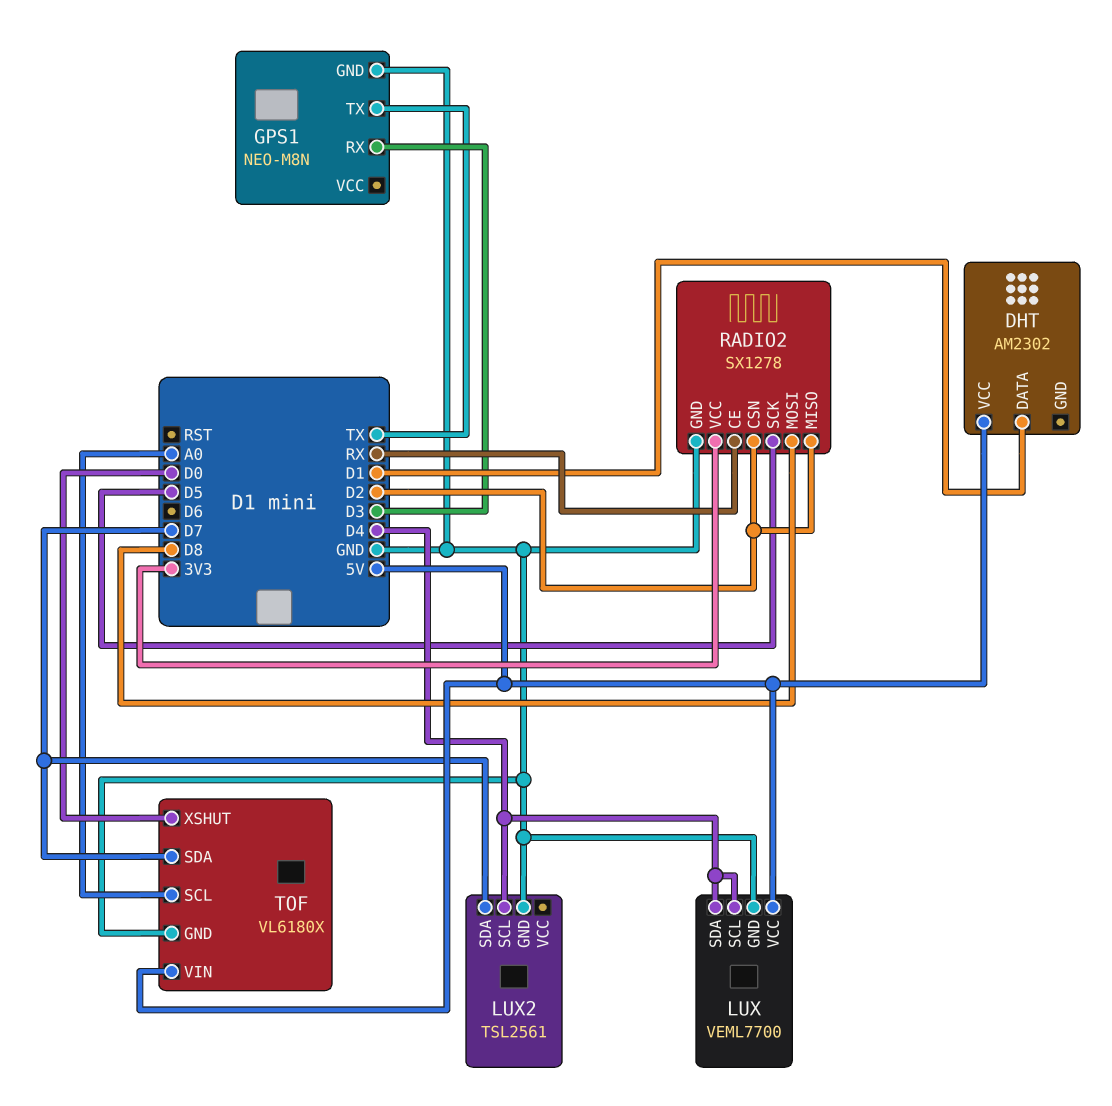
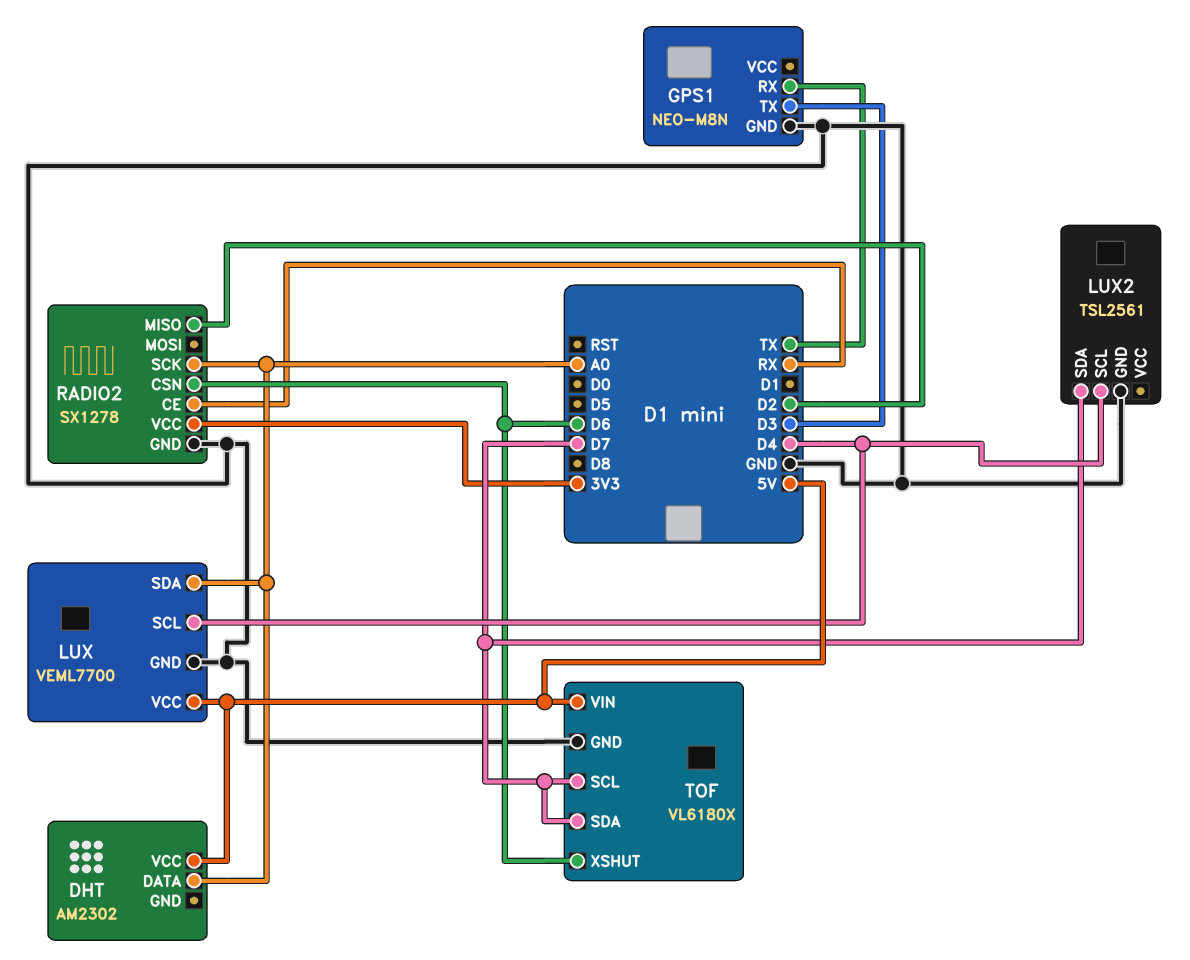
DHT pin DATA: D1 -> A0
GPS1 pin RX: D3 -> TX
GPS1 pin TX: TX -> D3
LUX pin SDA: D4 -> A0
RADIO2 pin CSN: D2 -> D6
RADIO2 pin MOSI: D8 -> none
RADIO2 pin SCK: D5 -> A0
TOF pin SCL: A0 -> D7
TOF pin XSHUT: D0 -> D6

